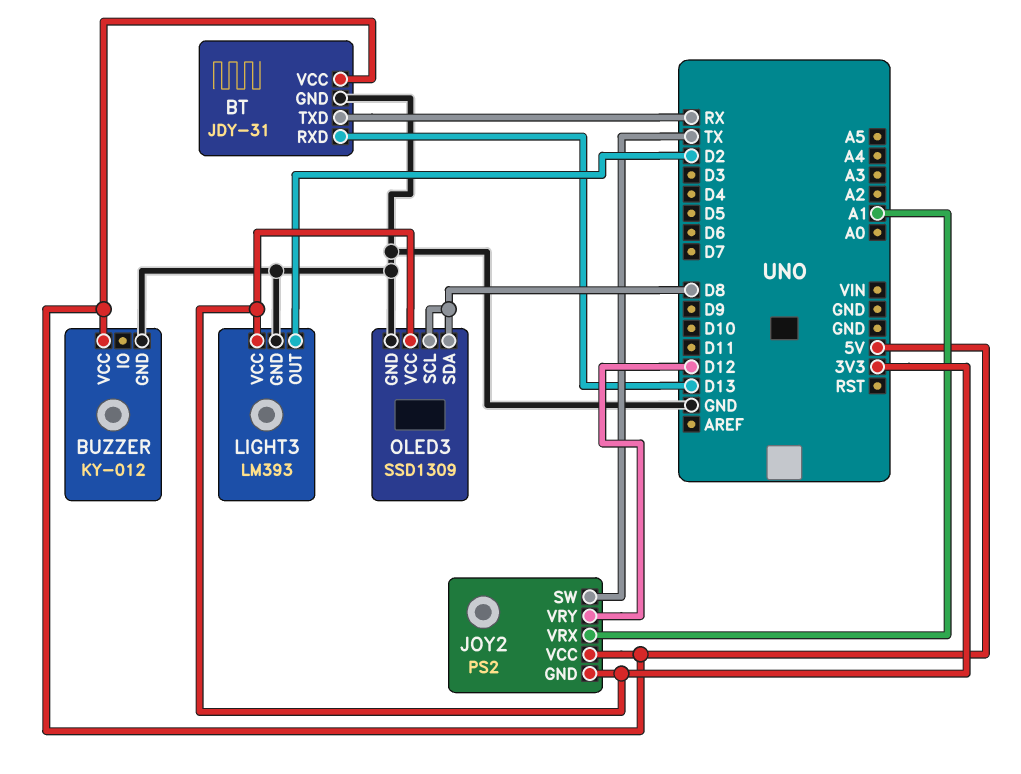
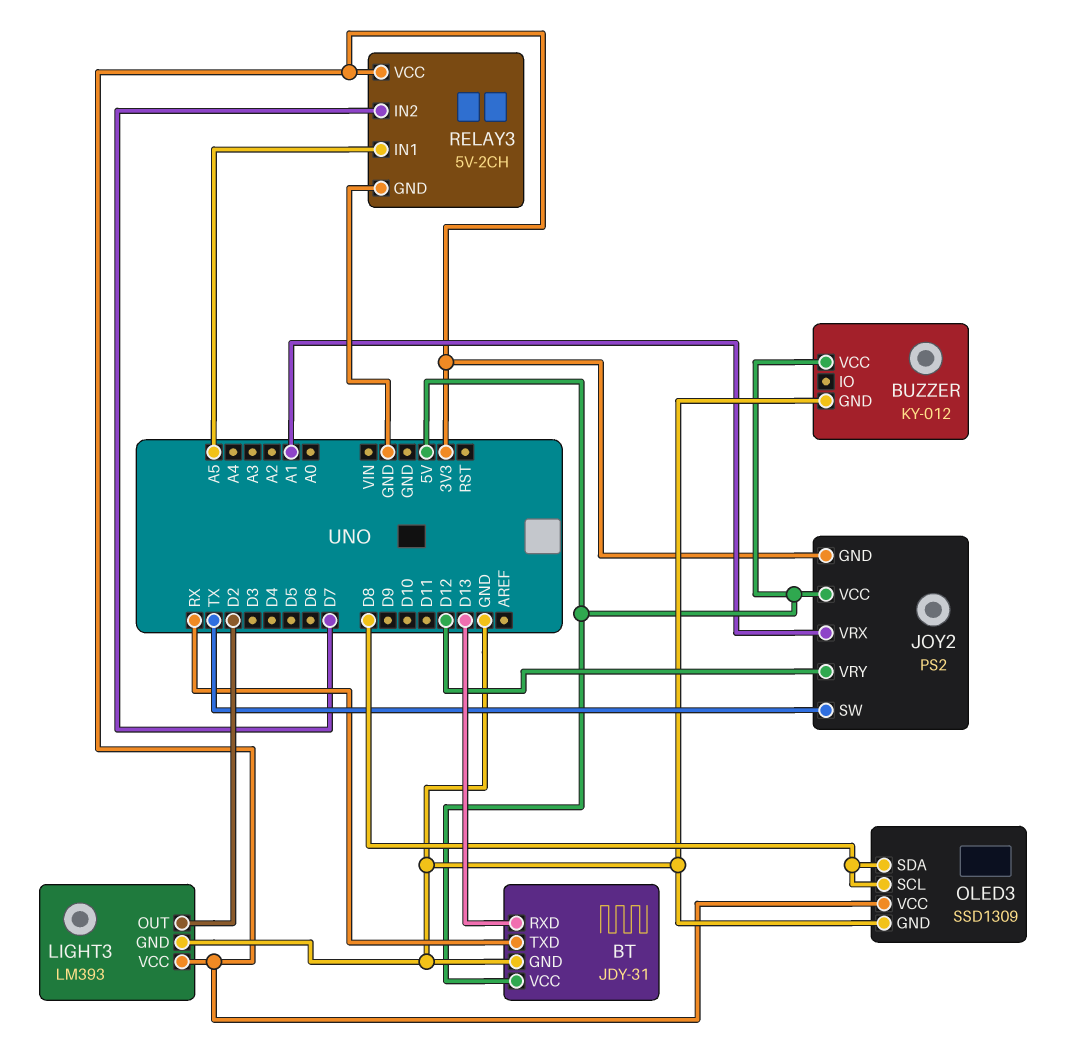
RELAY3: none -> 5V-2CH
RELAY3 pin GND: none -> GND
RELAY3 pin IN1: none -> A5
RELAY3 pin IN2: none -> D7
RELAY3 pin VCC: none -> 3V3

